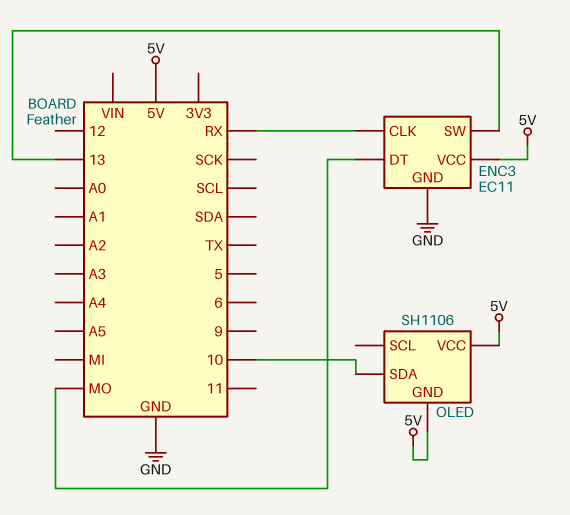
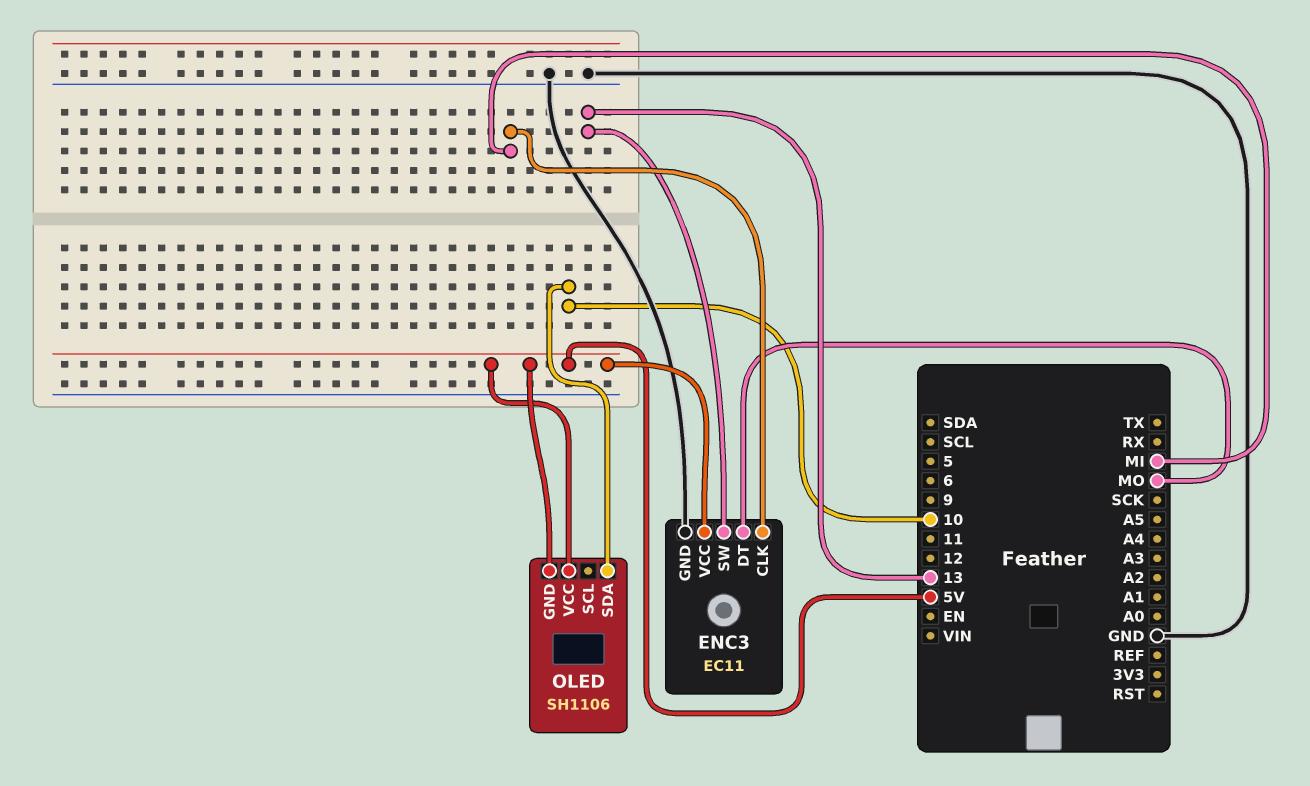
ENC3 pin CLK: RX -> MI

